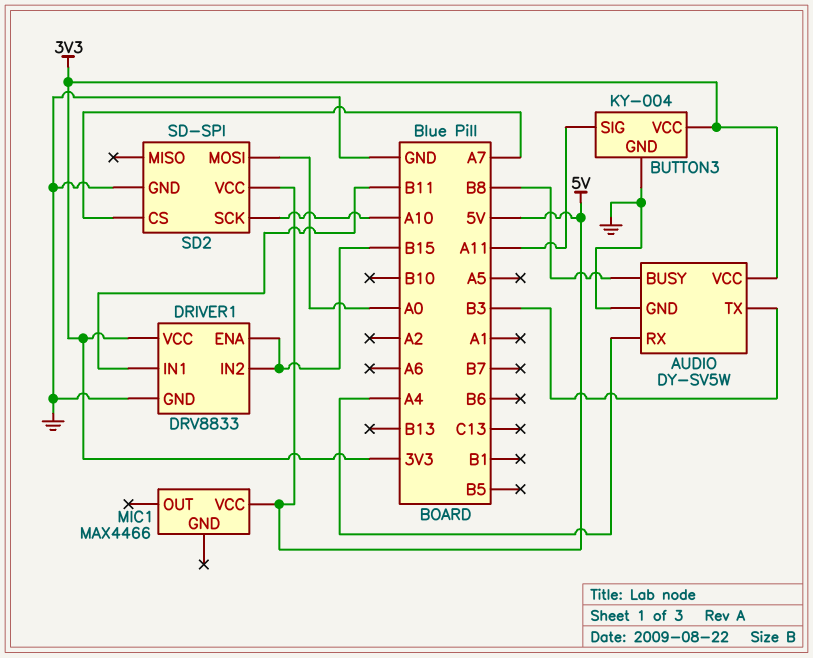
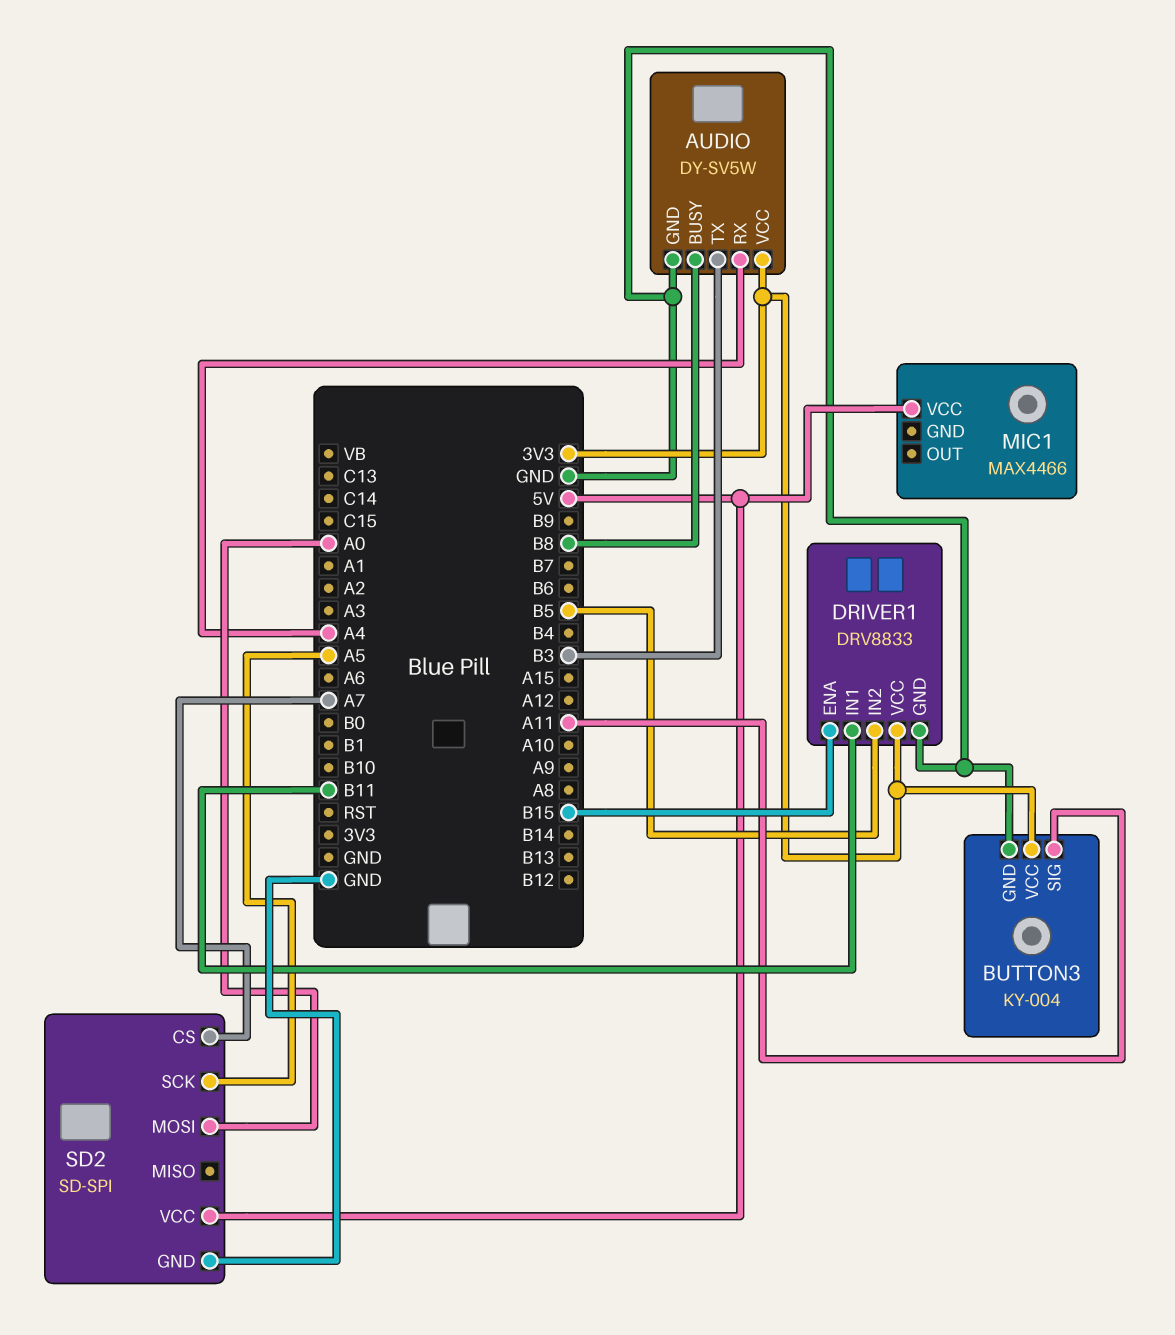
DRIVER1 pin IN2: B15 -> B5
SD2 pin SCK: A10 -> A5

